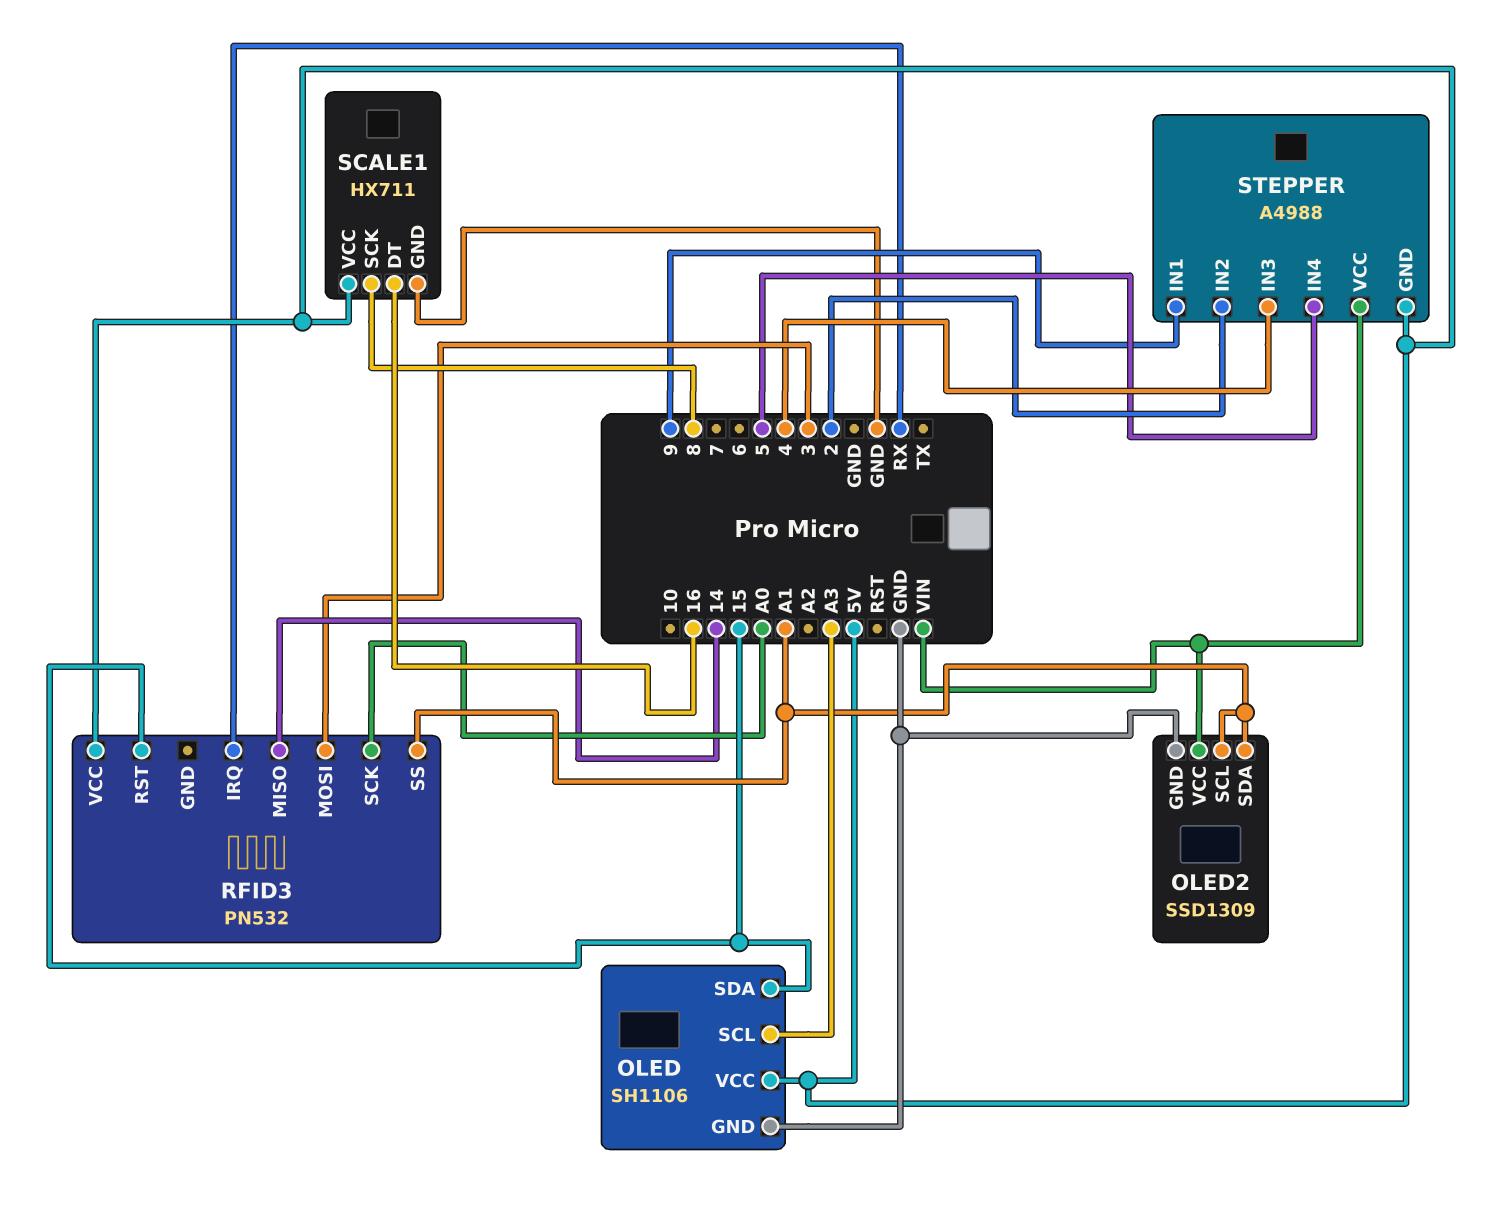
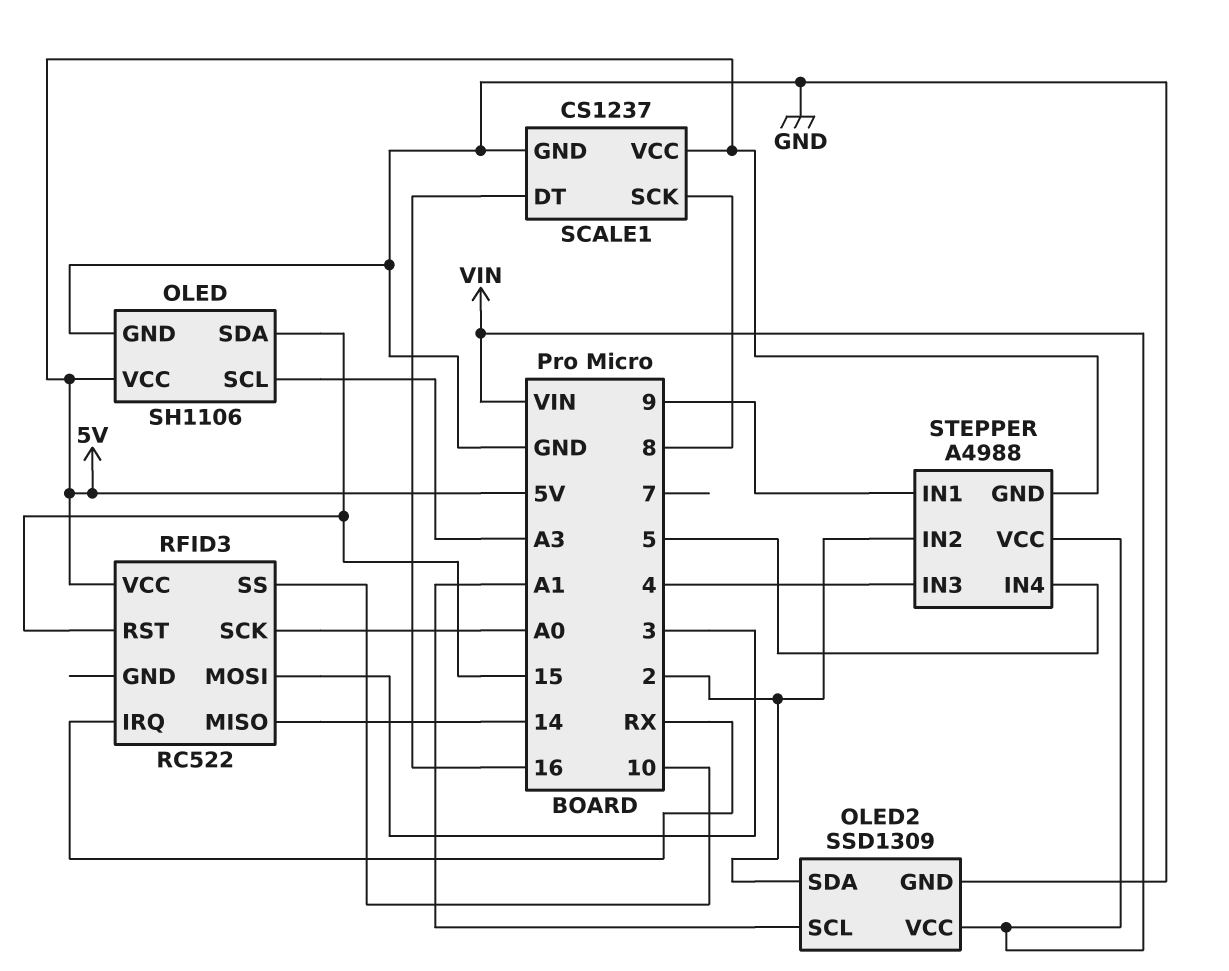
OLED2 pin SDA: A1 -> 2
RFID3: PN532 -> RC522
RFID3 pin SS: A1 -> 10
SCALE1: HX711 -> CS1237

